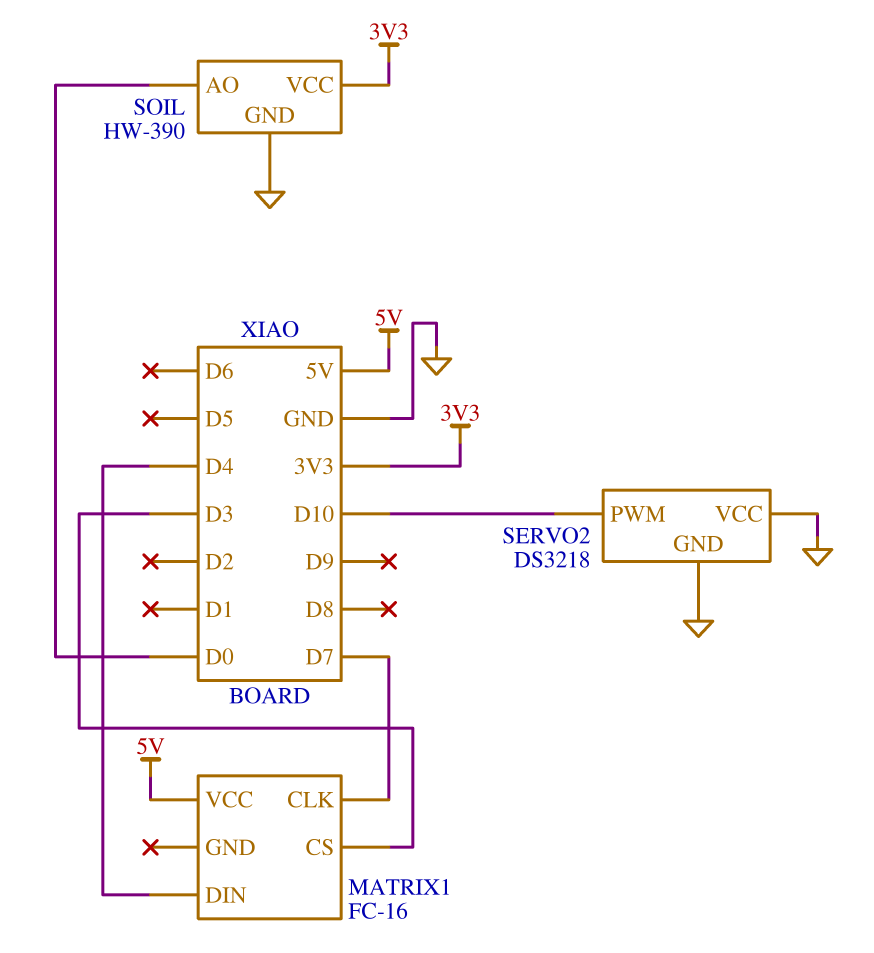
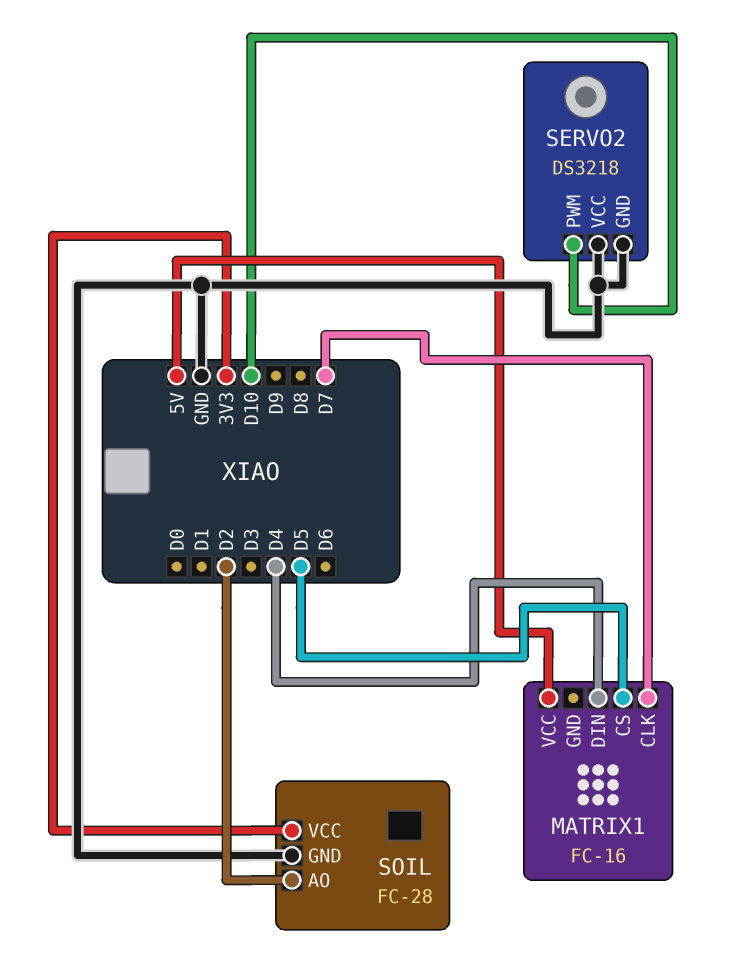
MATRIX1 pin CS: D3 -> D5
SOIL: HW-390 -> FC-28
SOIL pin AO: D0 -> D2

